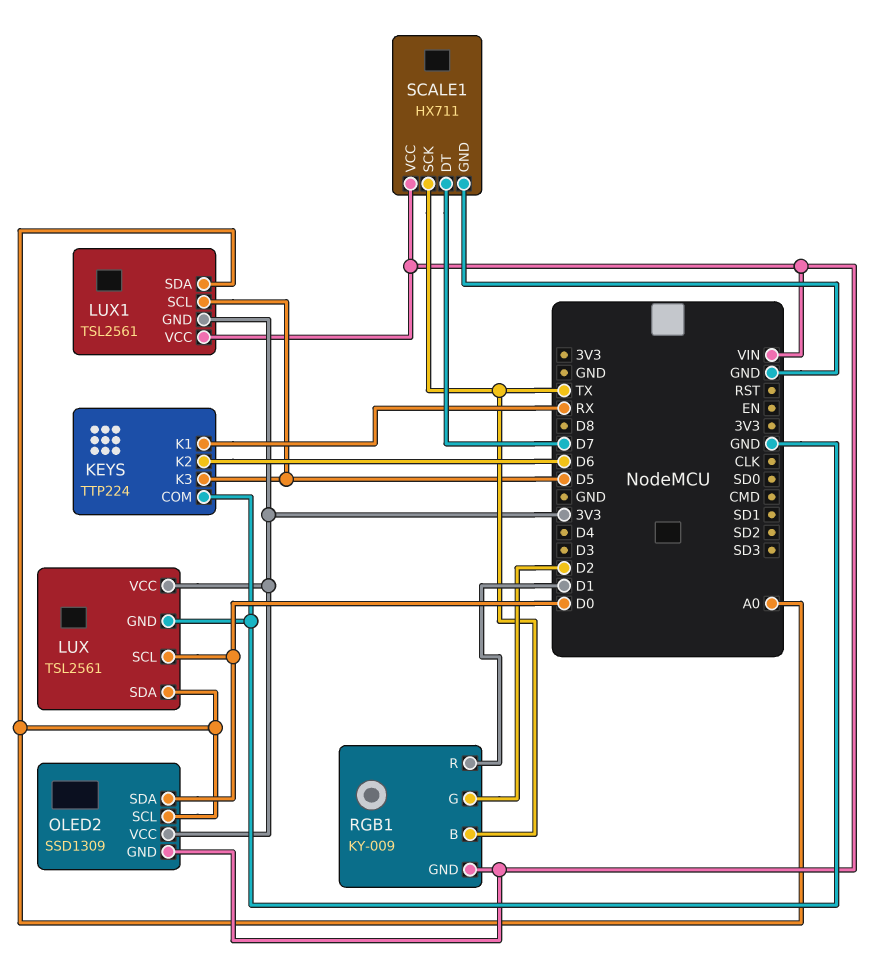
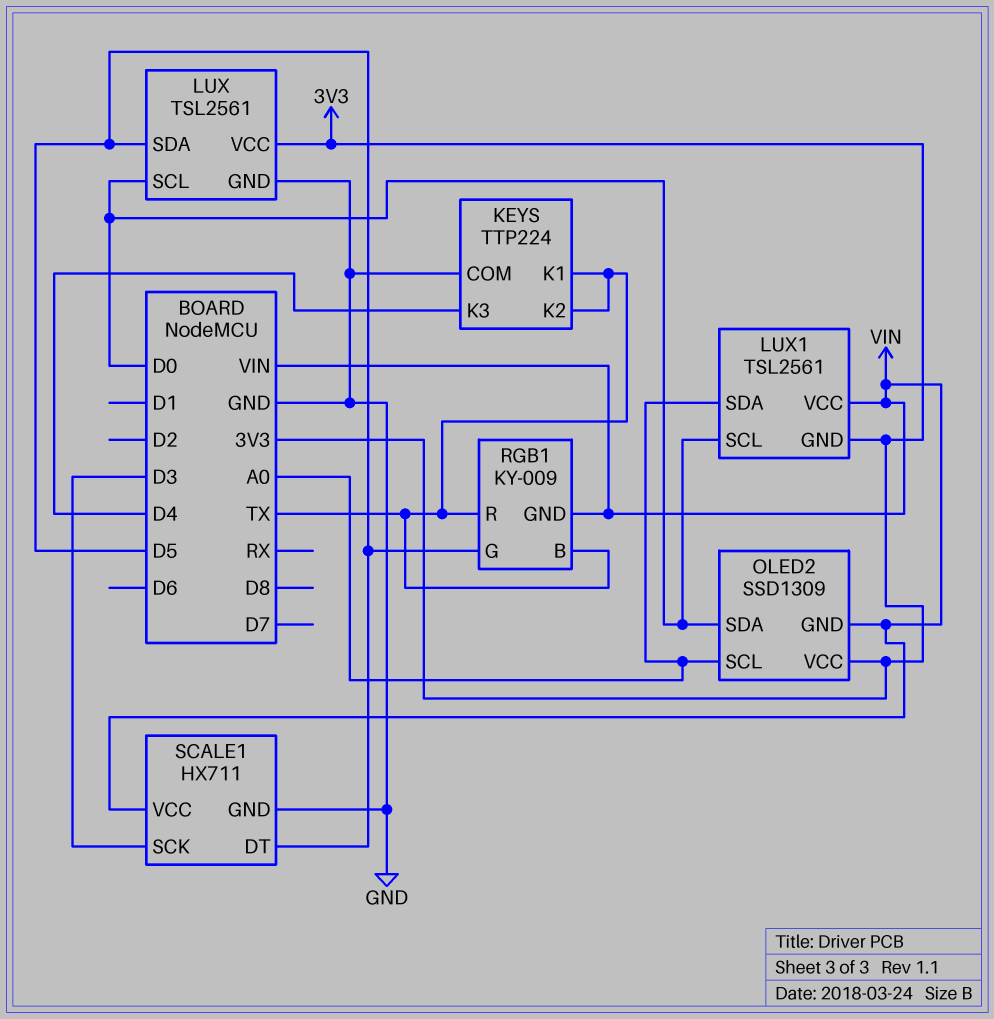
KEYS pin K1: RX -> TX
KEYS pin K2: D6 -> TX
KEYS pin K3: D5 -> D4
LUX pin SDA: A0 -> D5
LUX1 pin SCL: D5 -> D0
RGB1 pin G: D2 -> D5
RGB1 pin R: D1 -> TX
SCALE1 pin DT: D7 -> D5
SCALE1 pin SCK: TX -> D3

